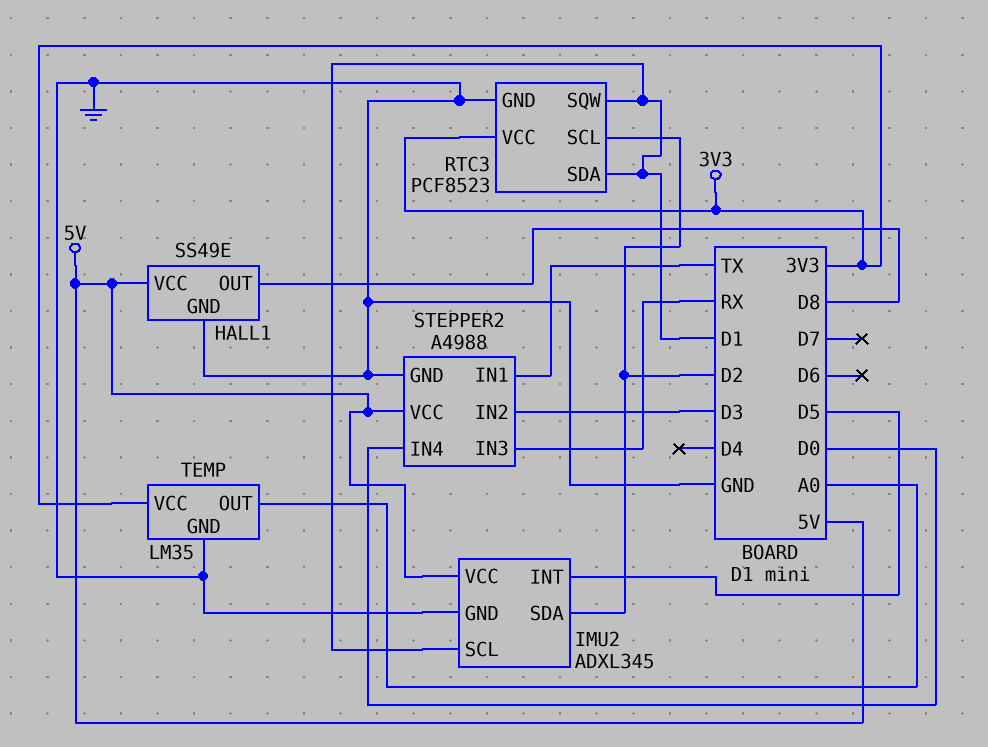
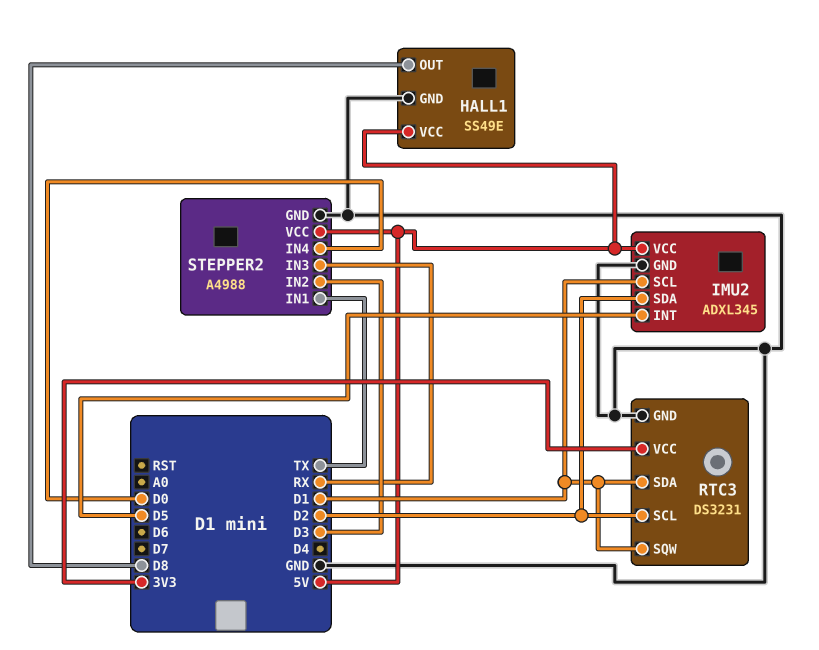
RTC3: PCF8523 -> DS3231
TEMP: LM35 -> none
TEMP pin GND: GND -> none
TEMP pin OUT: A0 -> none
TEMP pin VCC: 3V3 -> none

